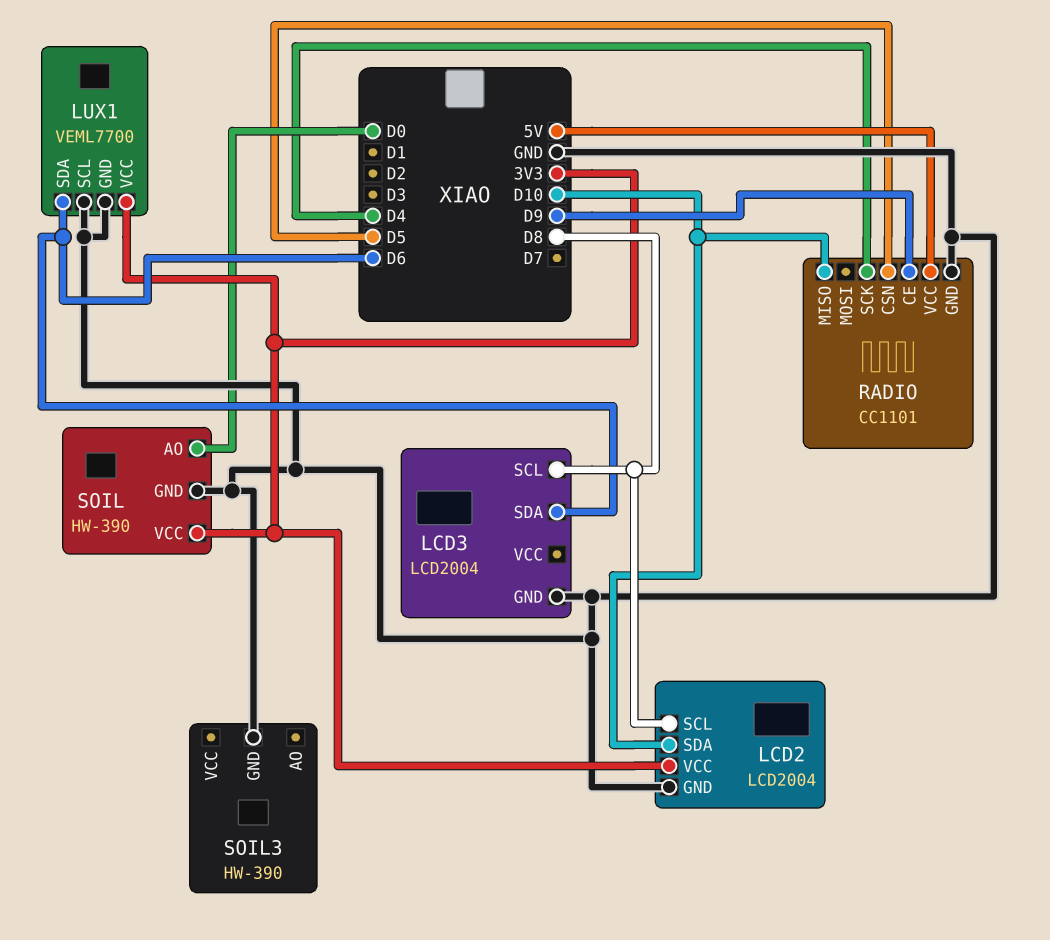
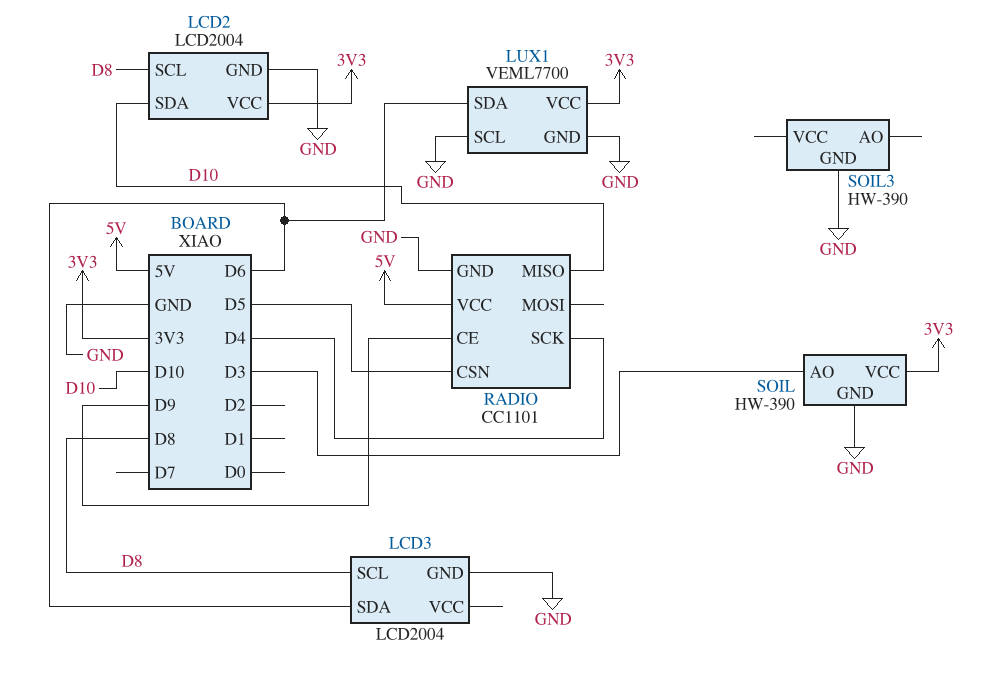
SOIL pin AO: D0 -> D3

